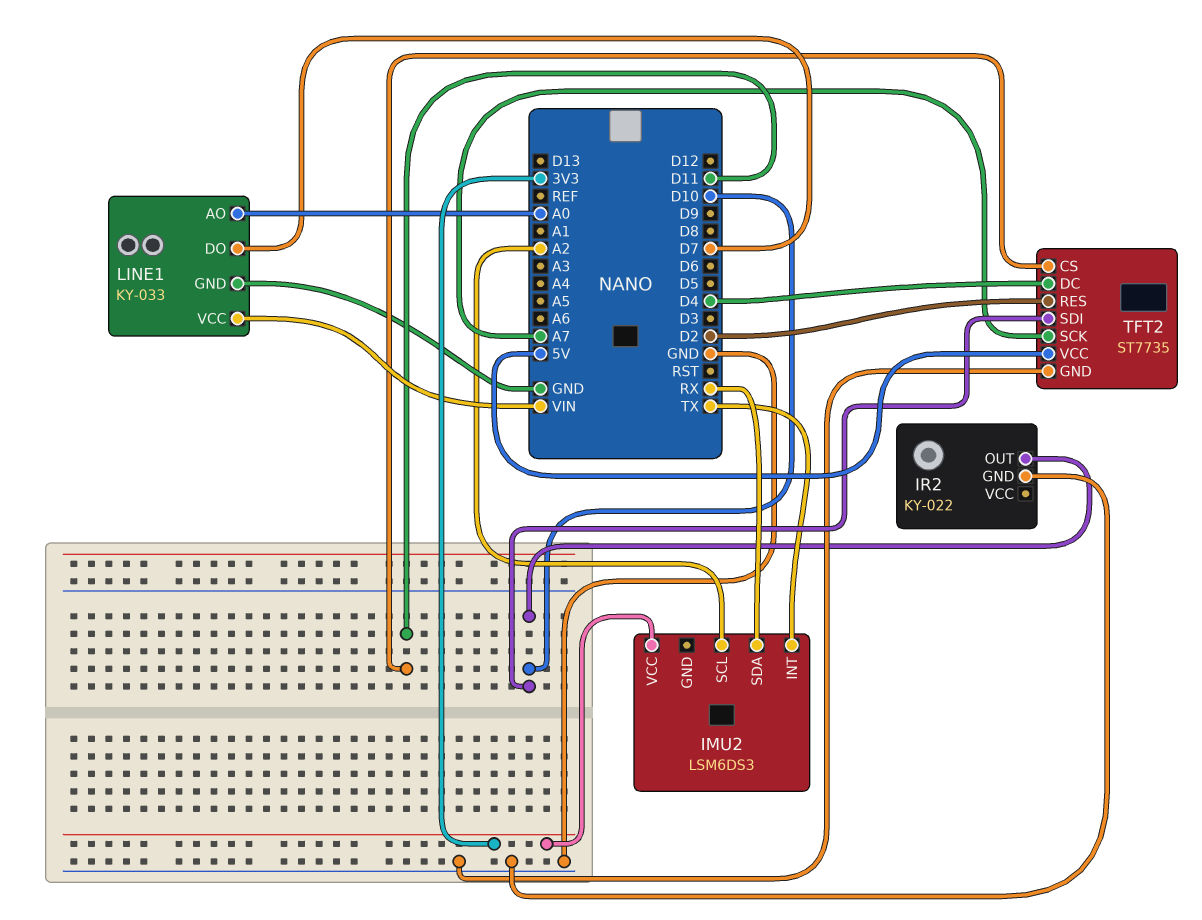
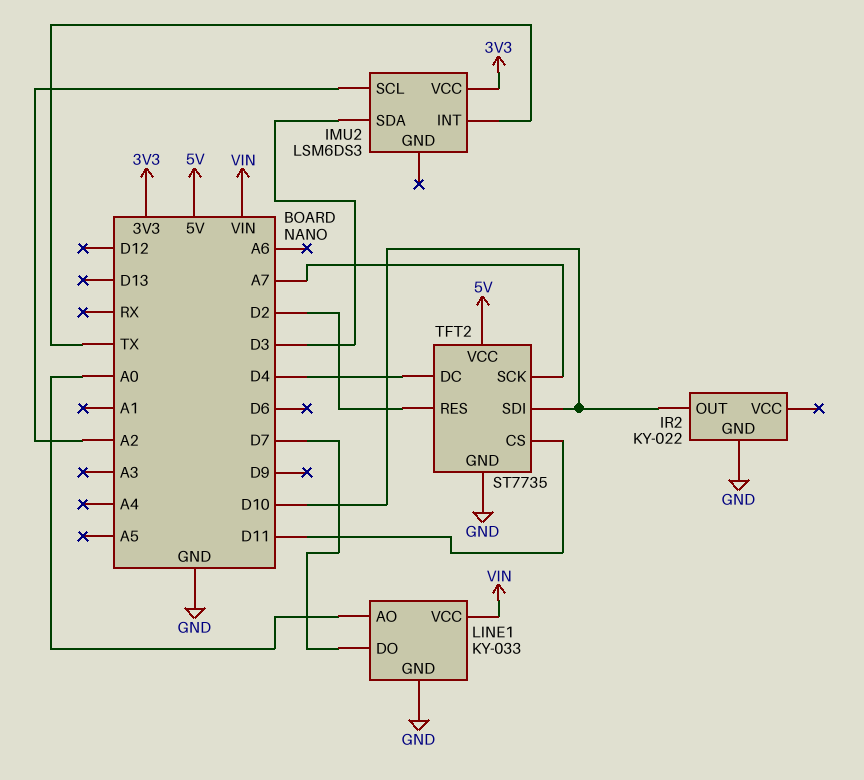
IMU2 pin SDA: RX -> D3

